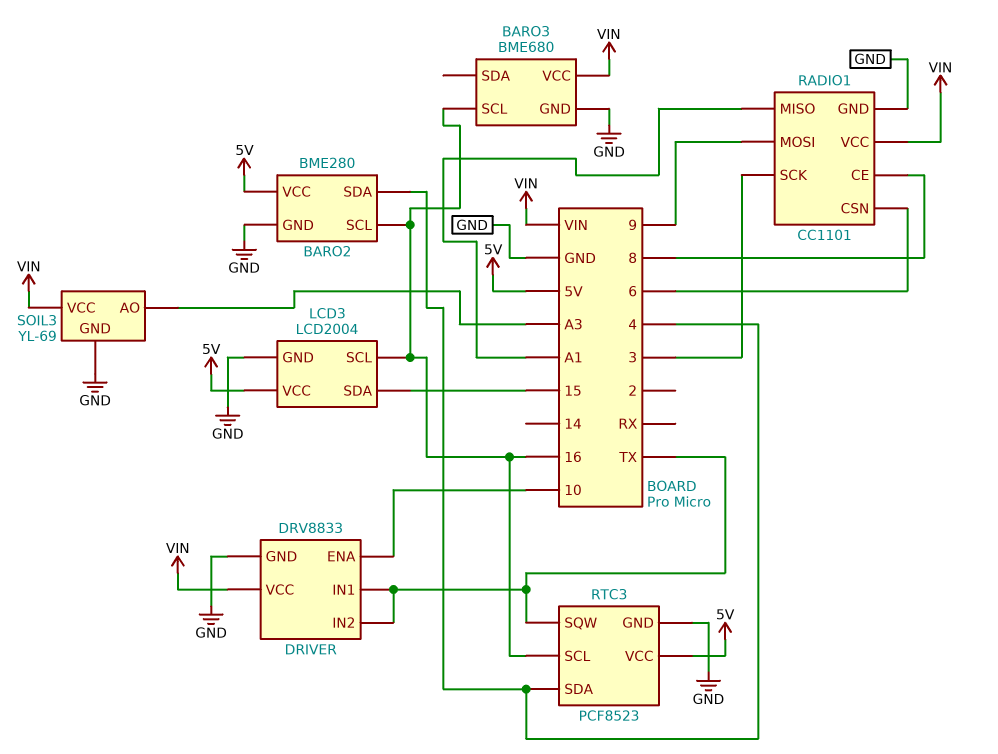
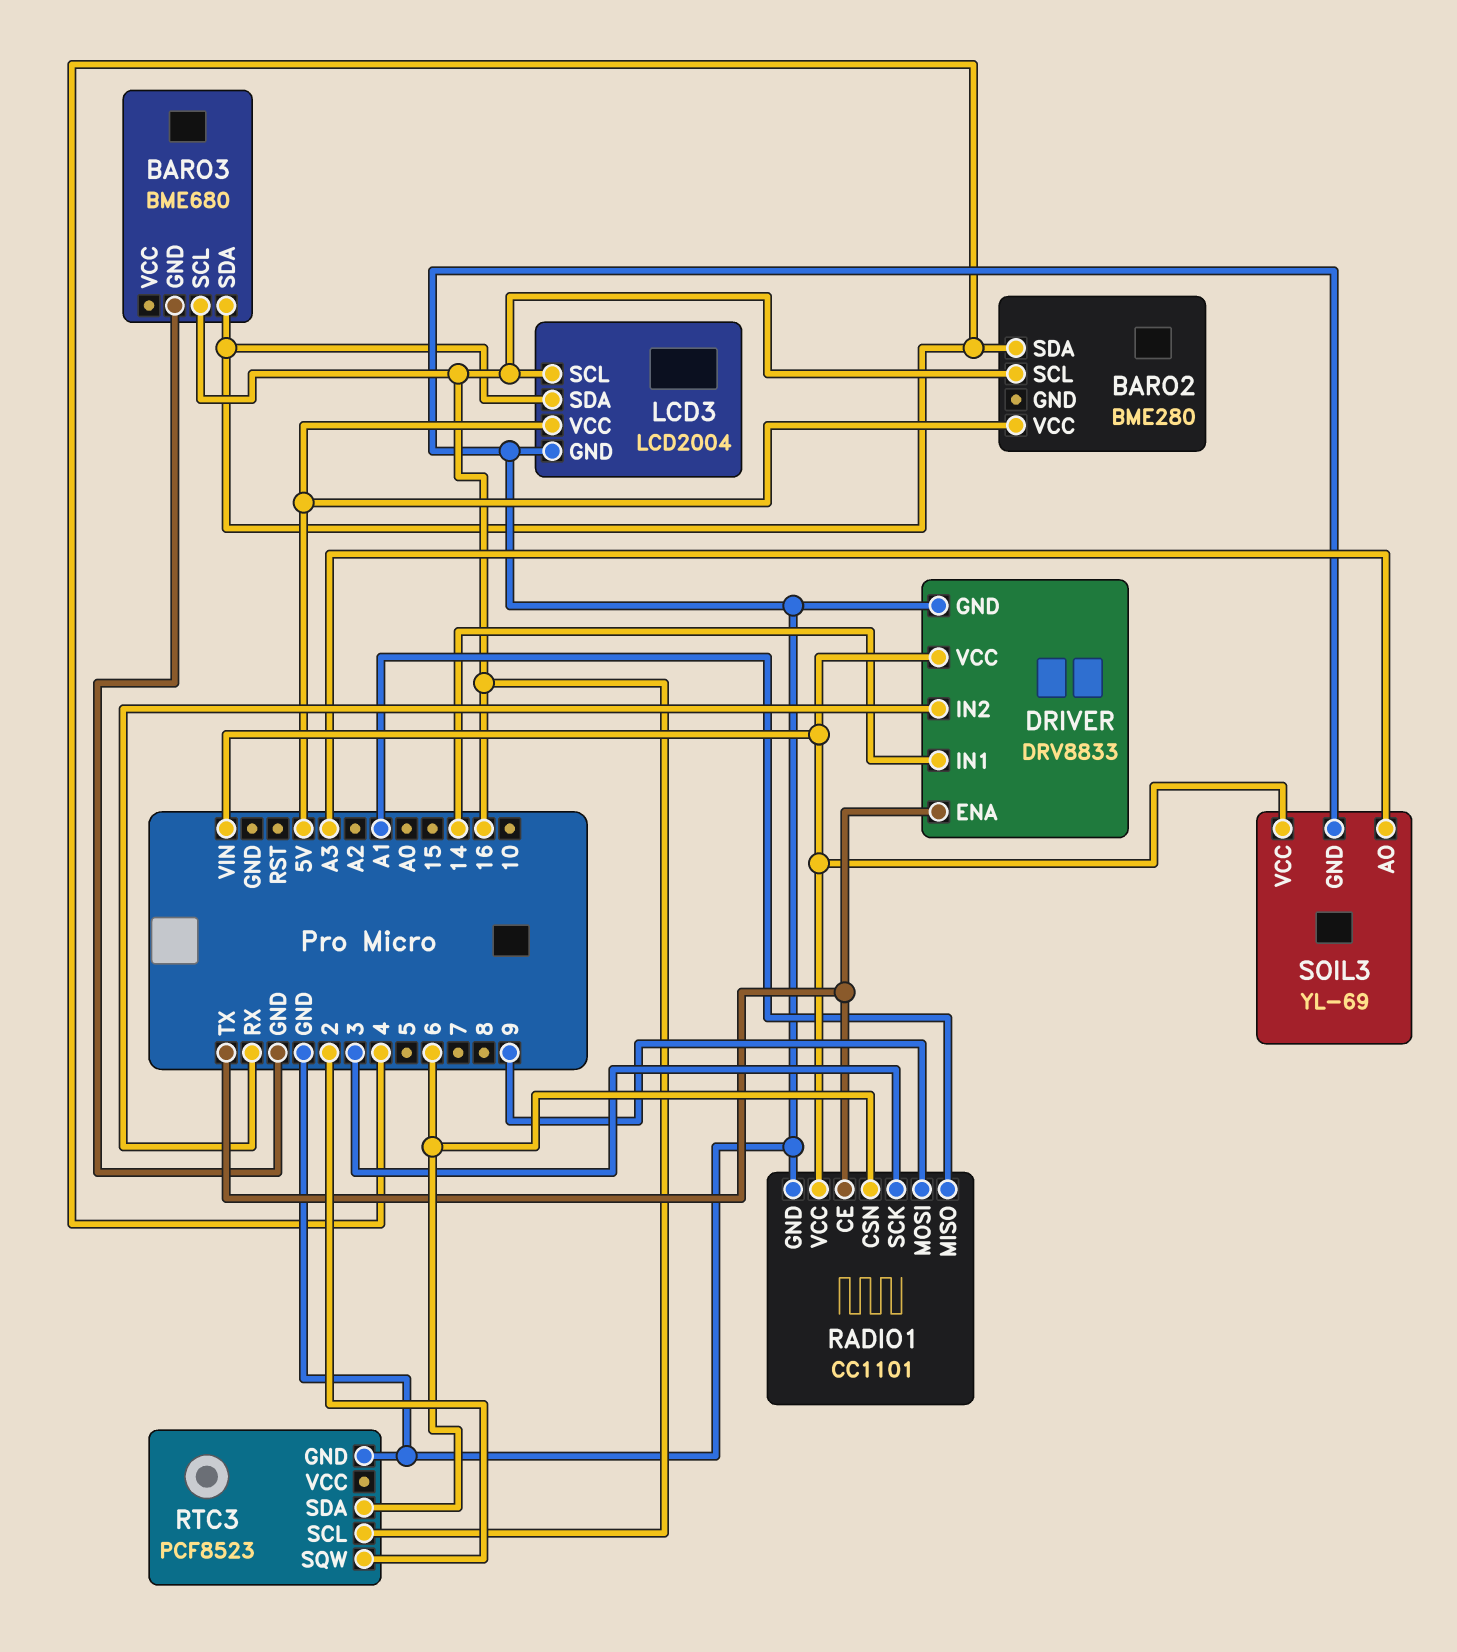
BARO2 pin GND: GND -> none
BARO3 pin SDA: none -> 4
BARO3 pin VCC: VIN -> none
DRIVER pin ENA: 10 -> TX
DRIVER pin IN1: TX -> 14
DRIVER pin IN2: TX -> RX
LCD3 pin SDA: 15 -> 4
RADIO1 pin CE: 8 -> TX
RTC3 pin SDA: 4 -> 6
RTC3 pin SQW: TX -> 2
RTC3 pin VCC: 5V -> none

